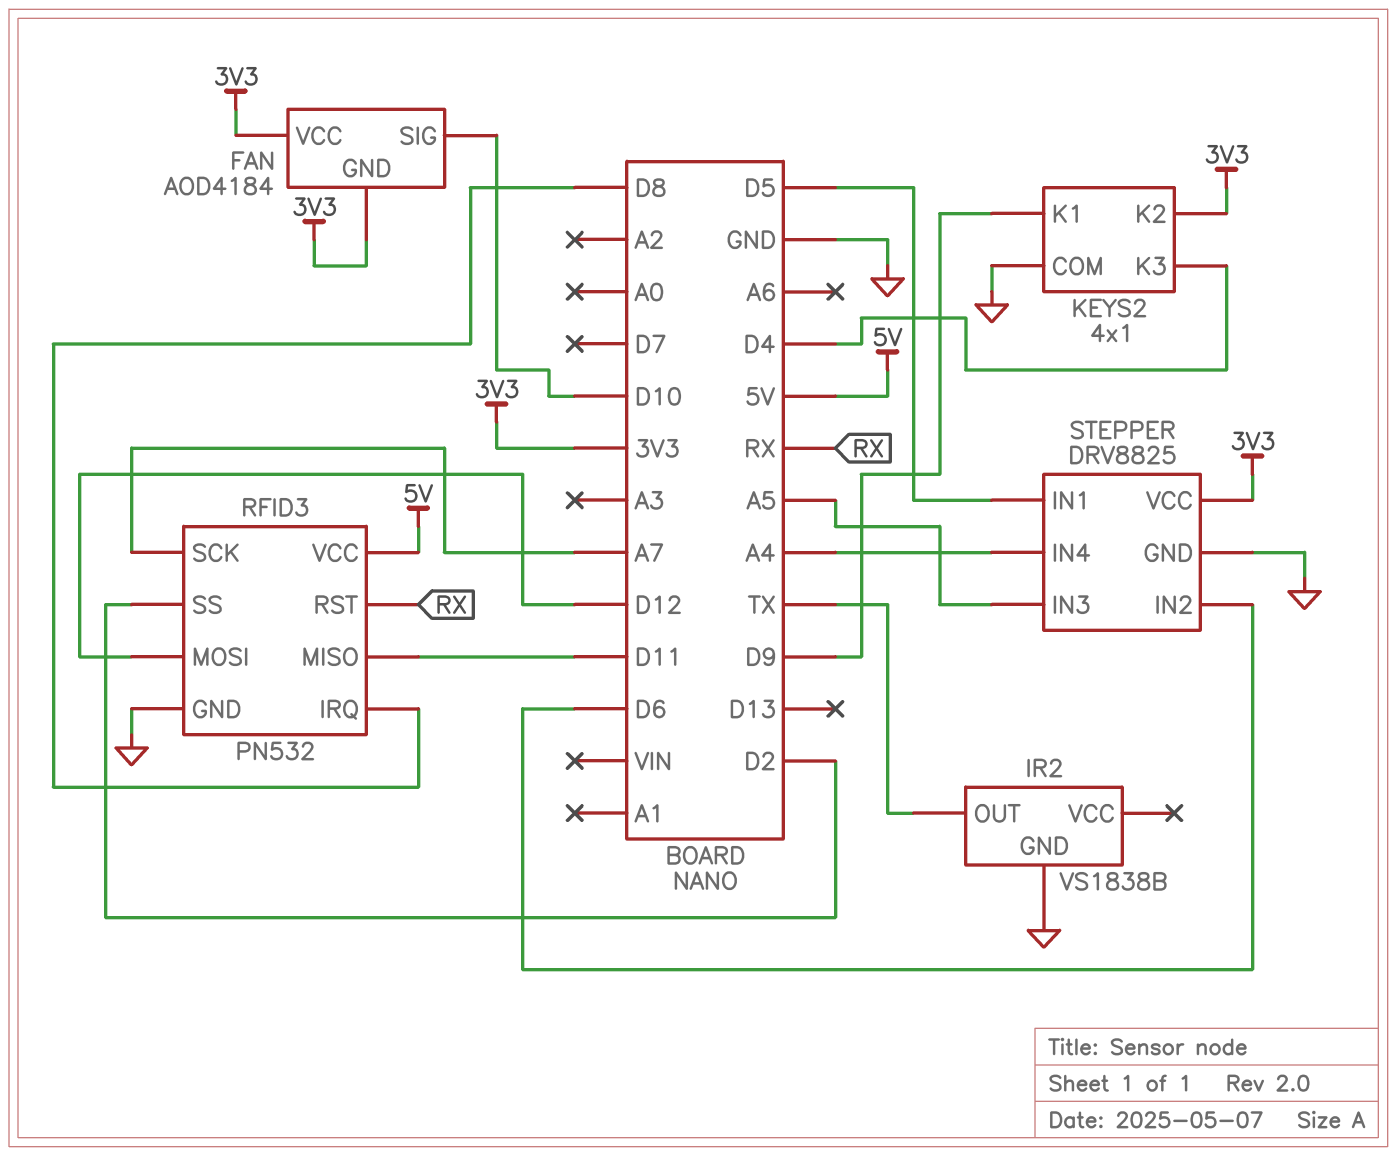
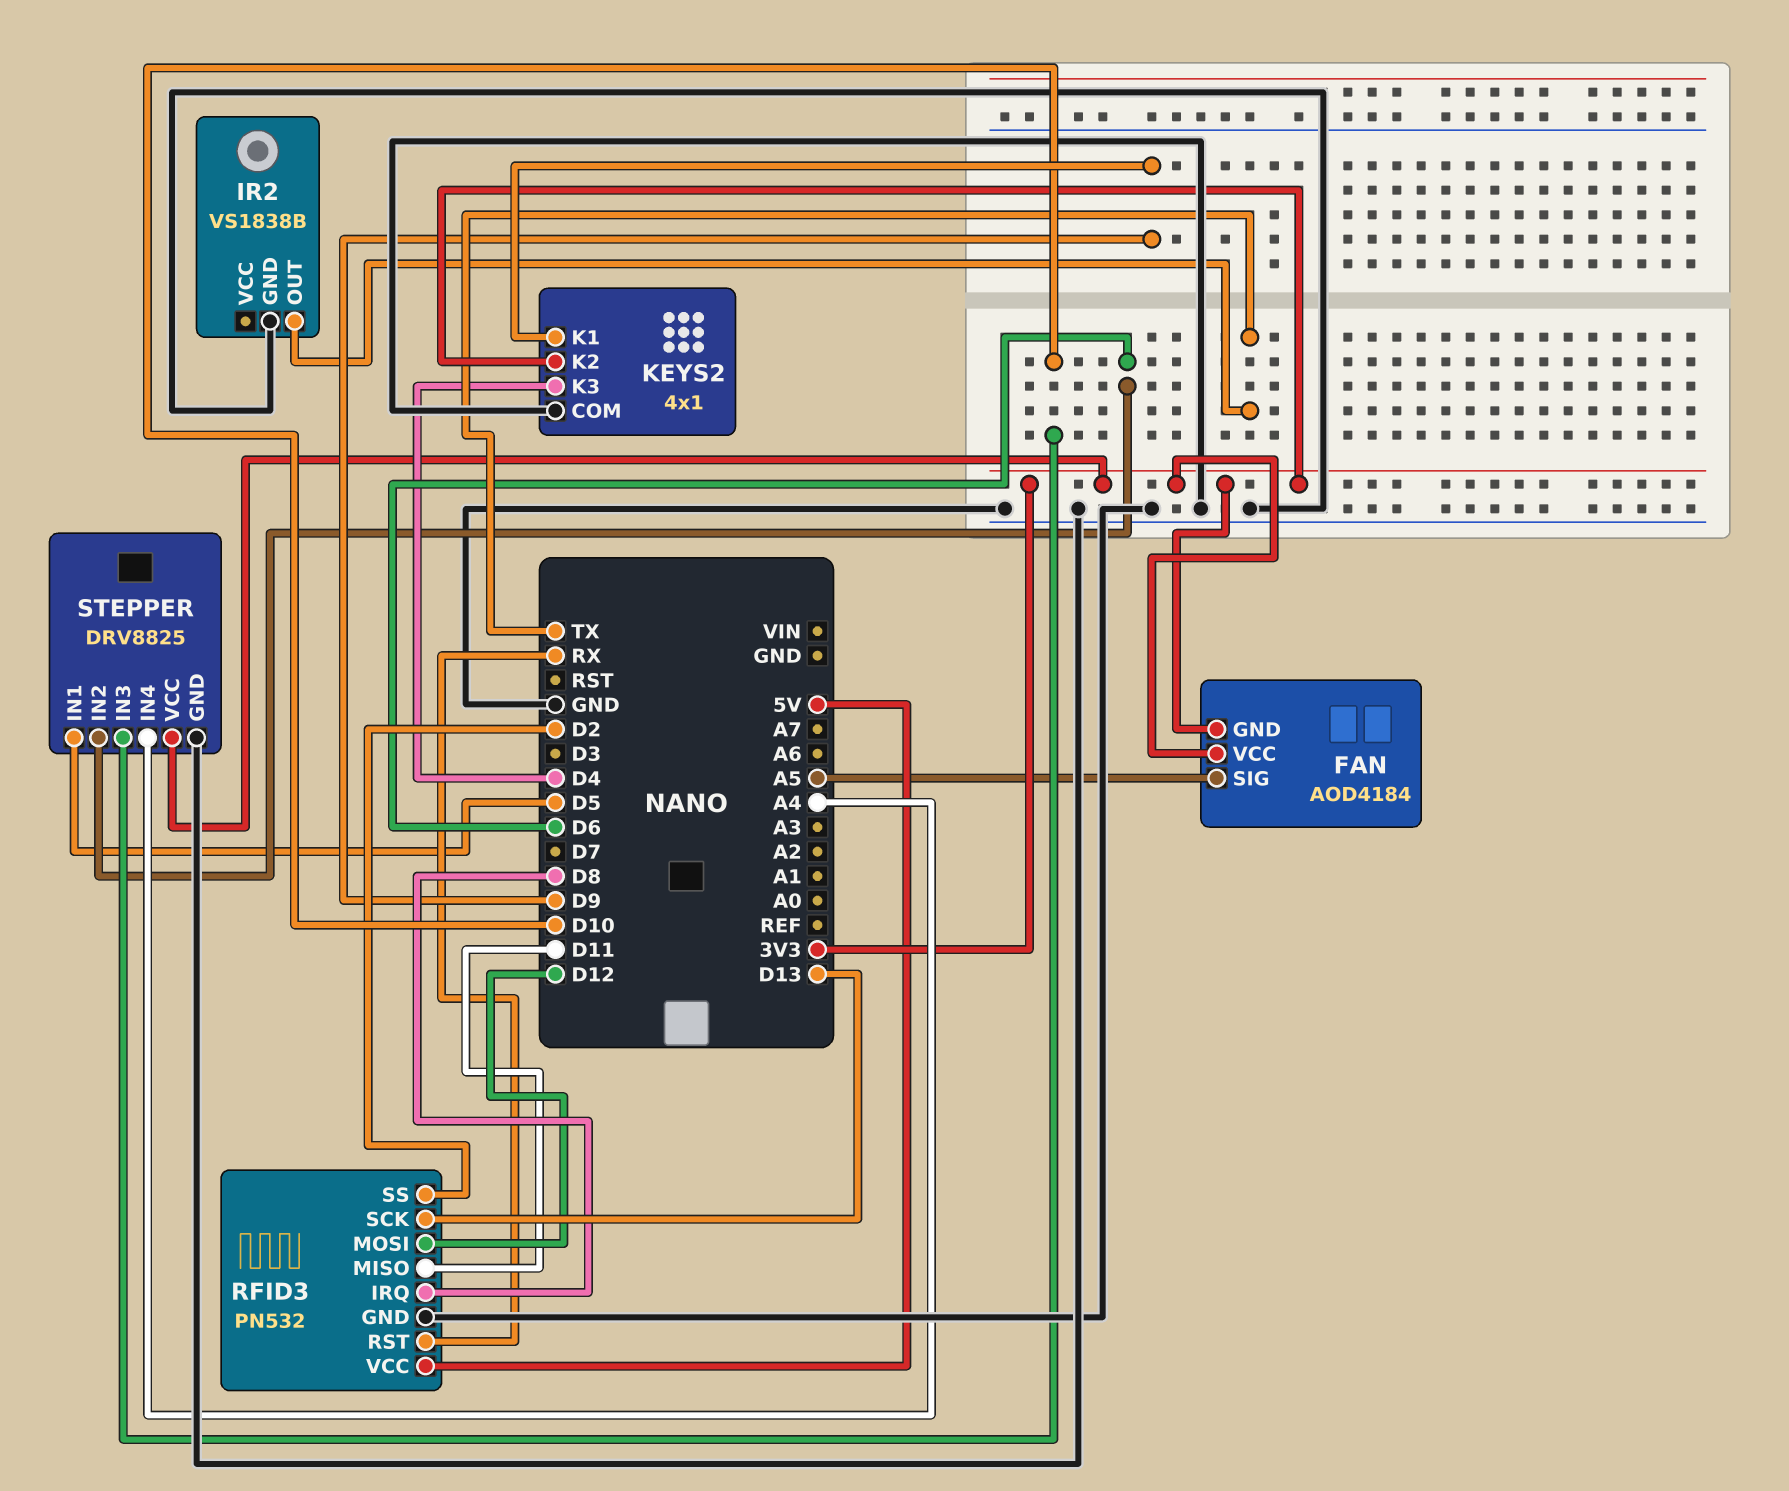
FAN pin SIG: D10 -> A5
RFID3 pin SCK: A7 -> D13
STEPPER pin IN3: A5 -> D10

